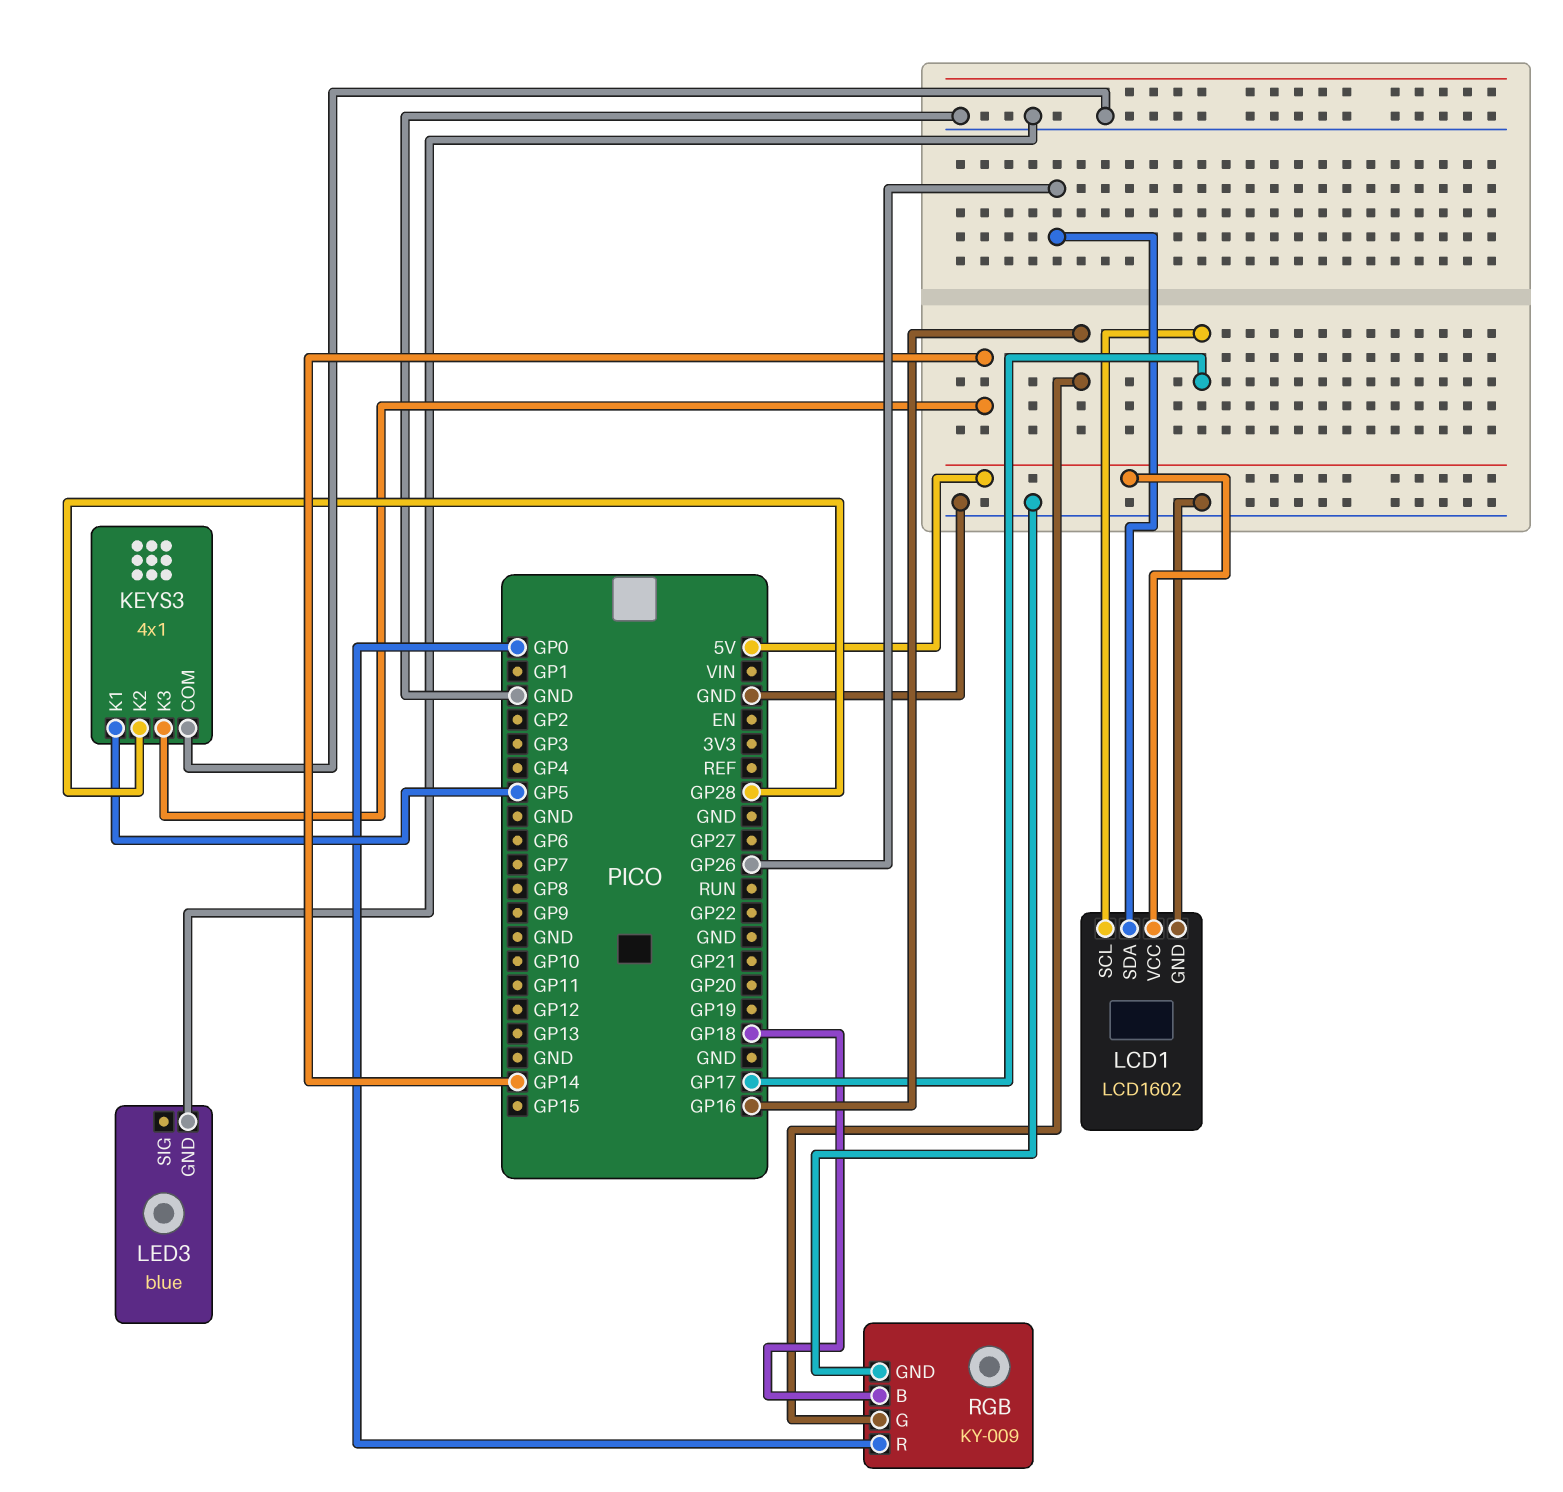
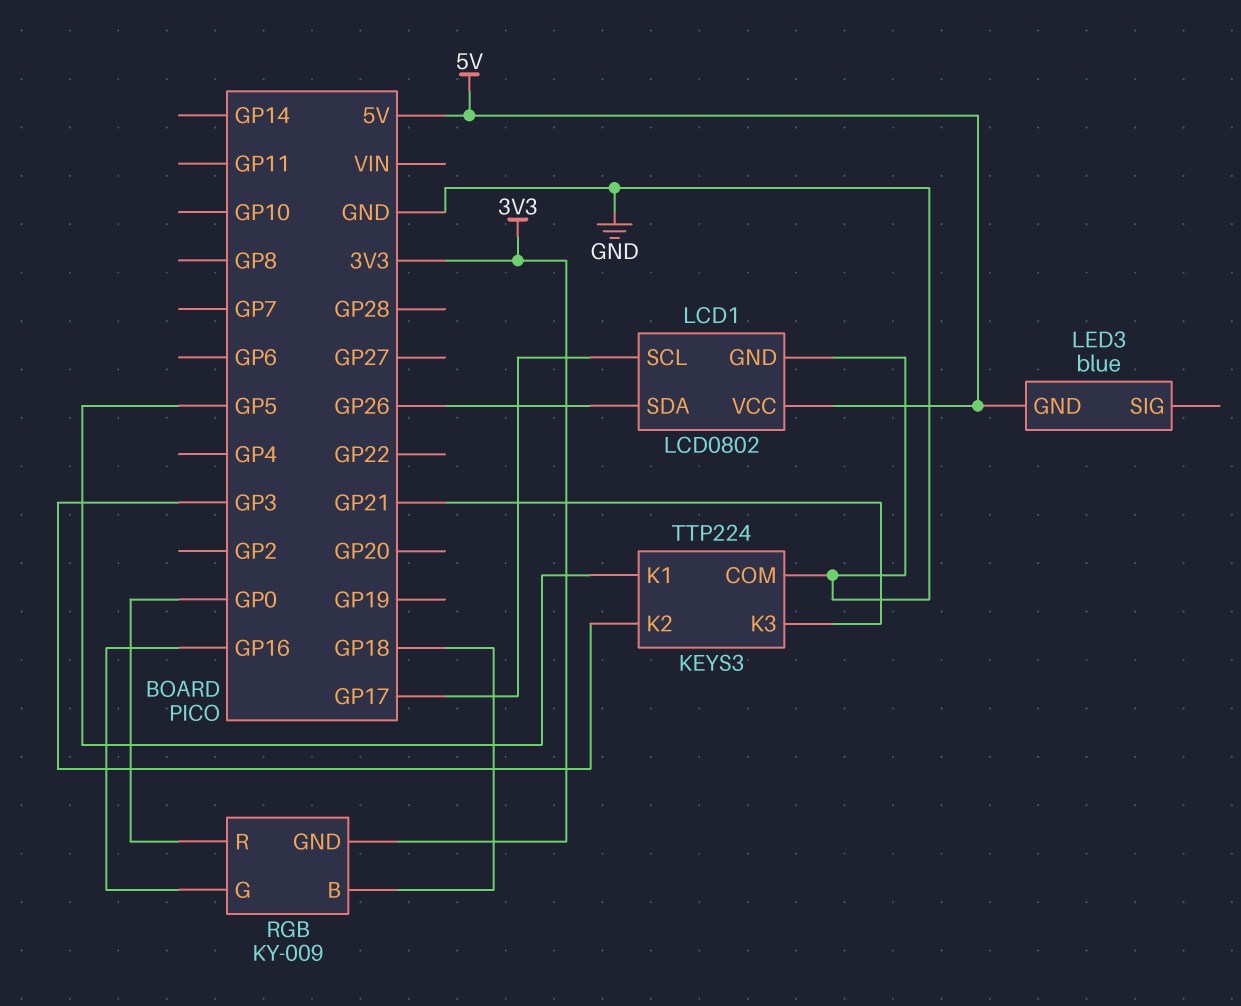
KEYS3: 4x1 -> TTP224
KEYS3 pin K2: GP28 -> GP3
KEYS3 pin K3: GP14 -> GP21
LCD1: LCD1602 -> LCD0802
LED3 pin GND: GND -> 5V
RGB pin GND: GND -> 3V3

